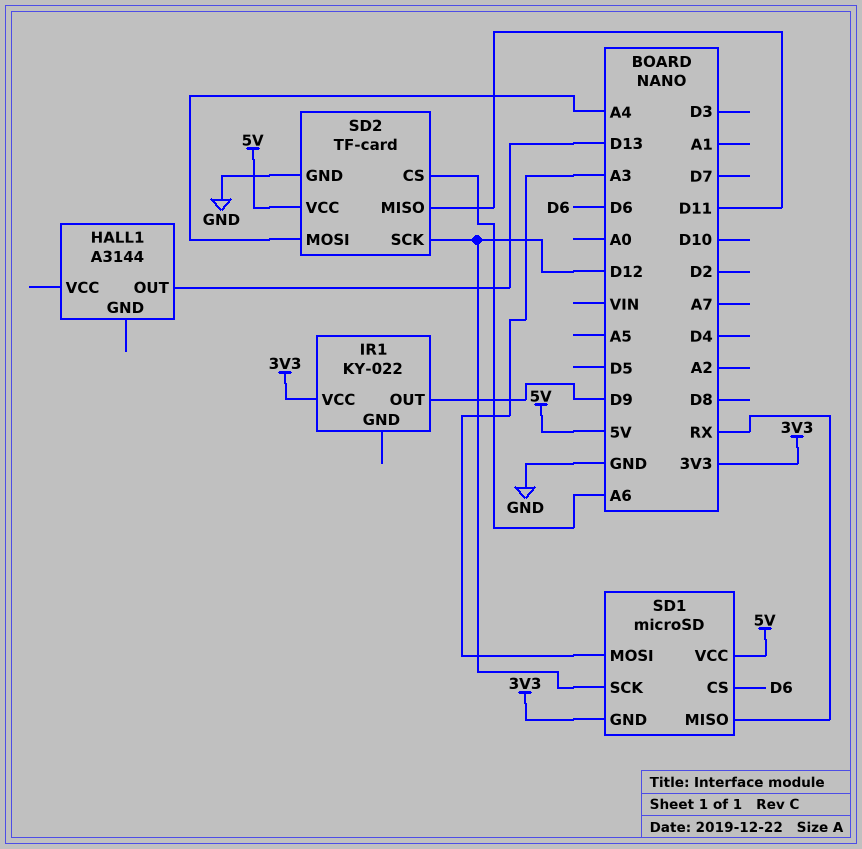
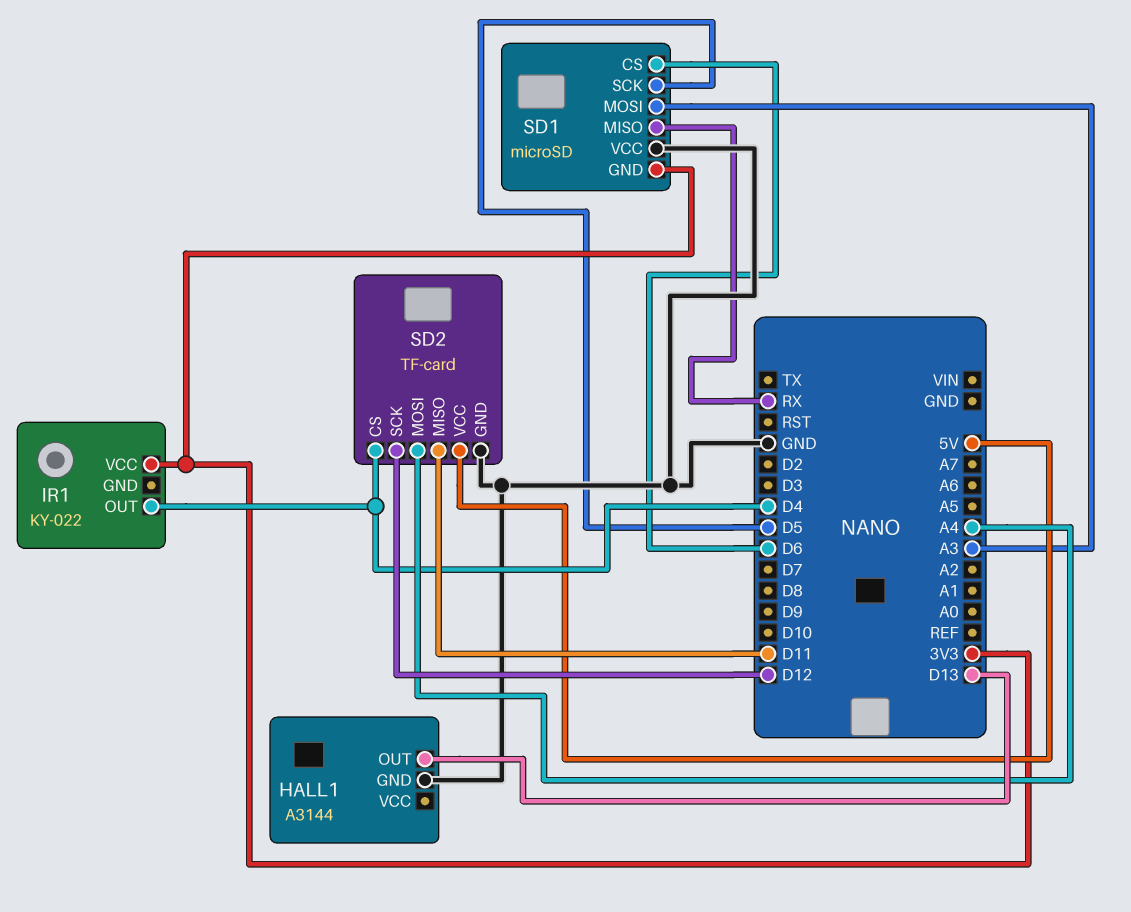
HALL1 pin GND: none -> GND
IR1 pin OUT: D9 -> D4
SD1 pin SCK: D12 -> D5
SD1 pin VCC: 5V -> GND
SD2 pin CS: A6 -> D4

